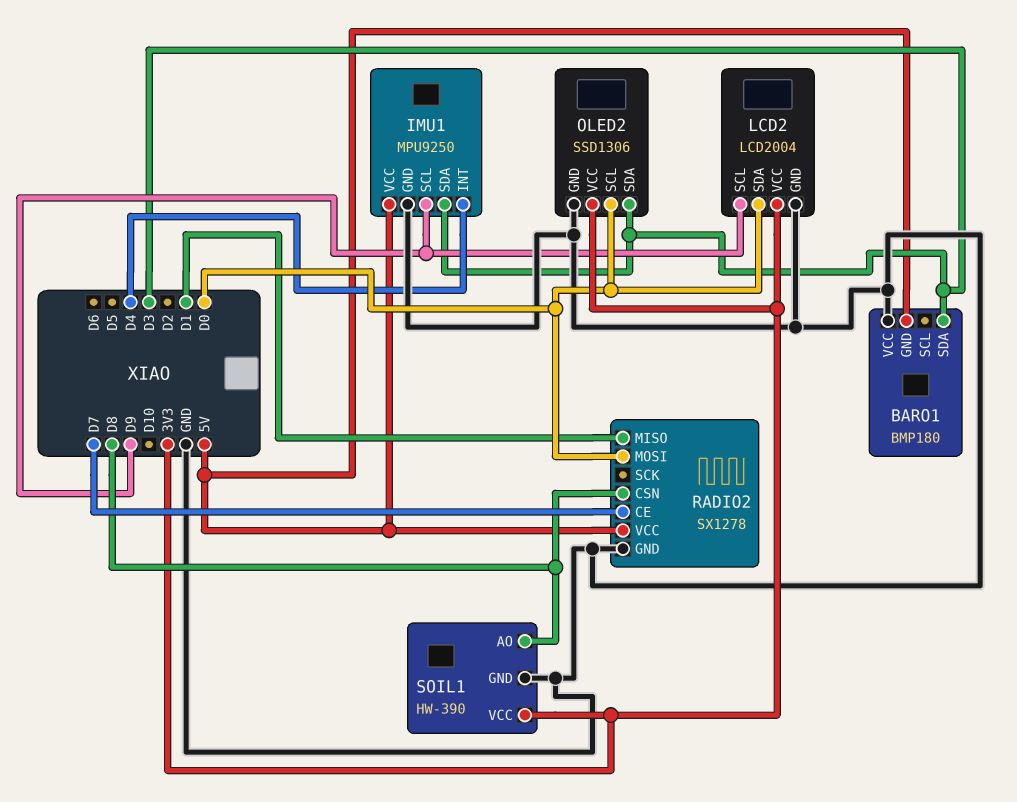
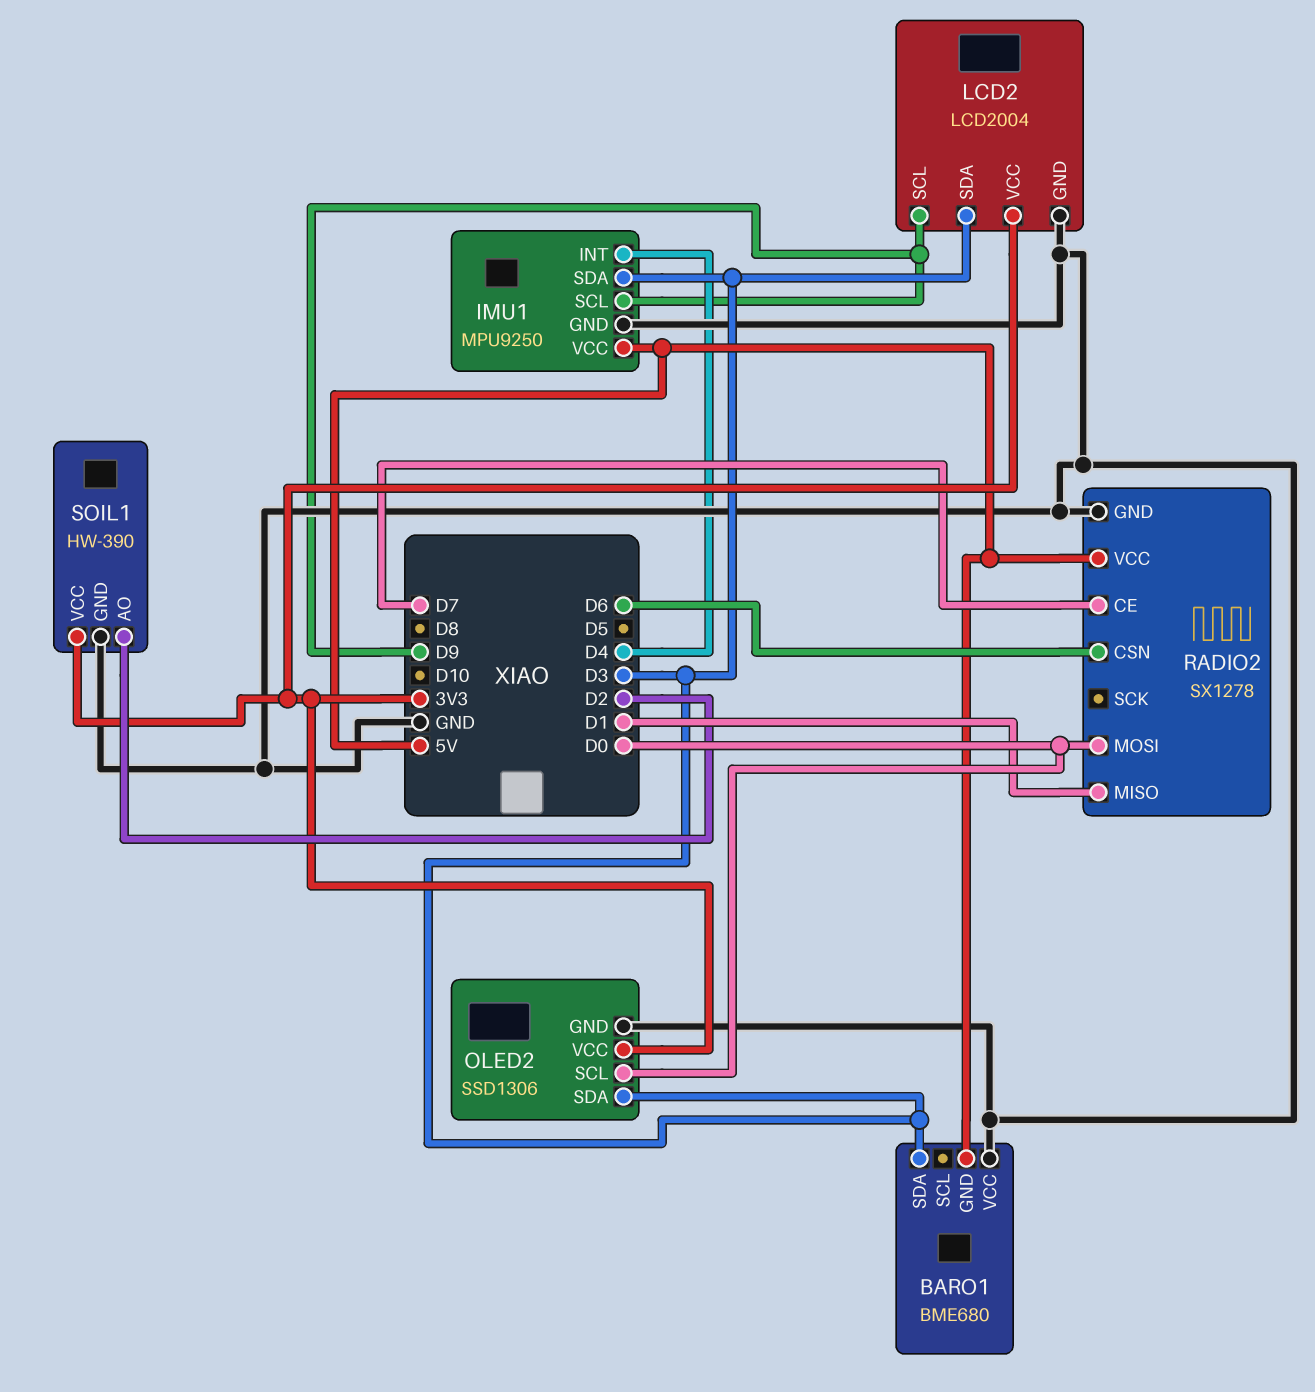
BARO1: BMP180 -> BME680
LCD2 pin SDA: D0 -> D3
RADIO2 pin CSN: D8 -> D6
SOIL1 pin AO: D8 -> D2

